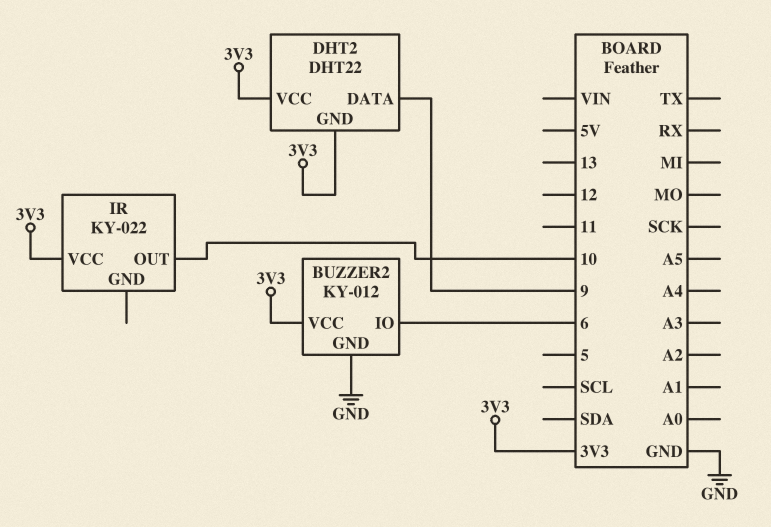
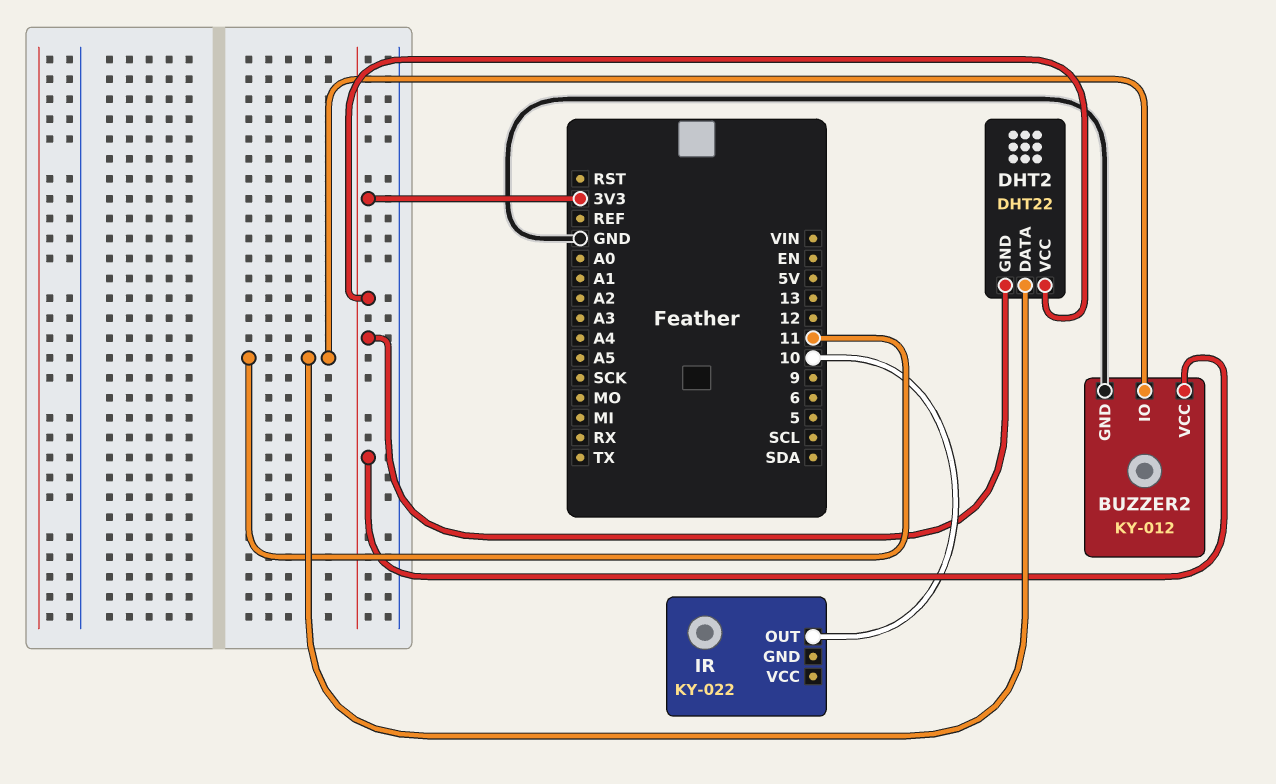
BUZZER2 pin IO: 6 -> 11
DHT2 pin DATA: 9 -> 11
IR pin VCC: 3V3 -> none

